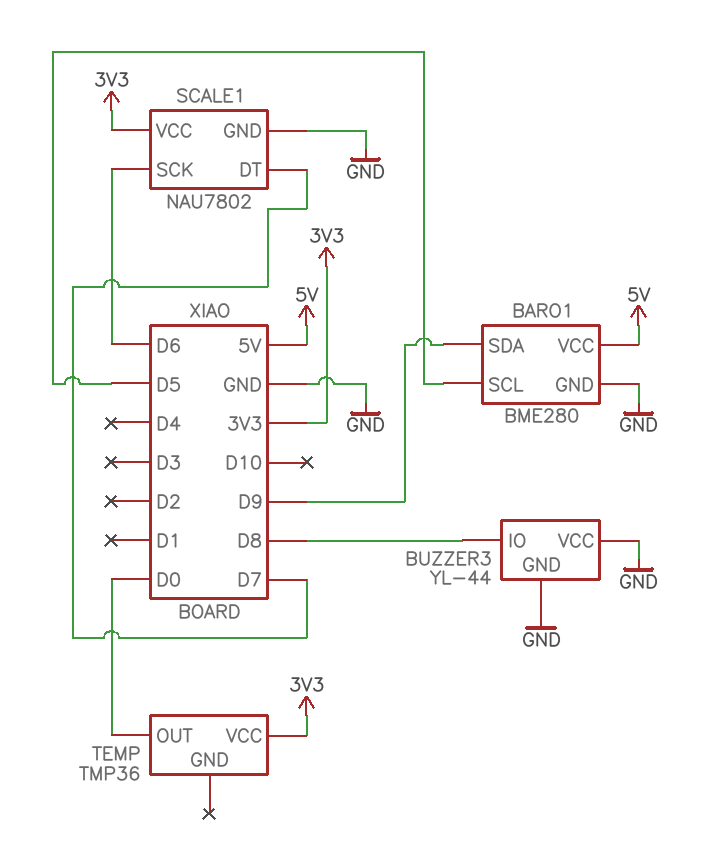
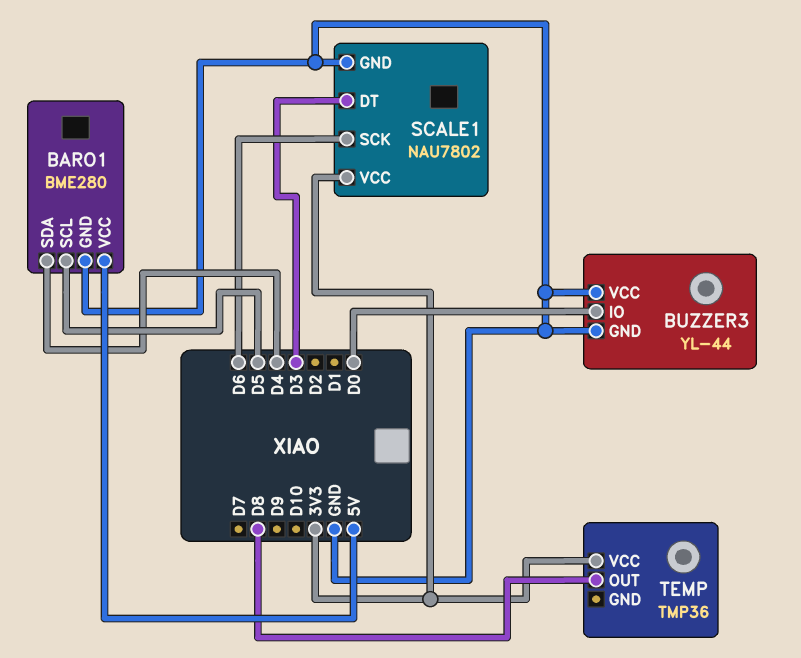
BARO1 pin SDA: D9 -> D4
BUZZER3 pin IO: D8 -> D0
SCALE1 pin DT: D7 -> D3
TEMP pin OUT: D0 -> D8

